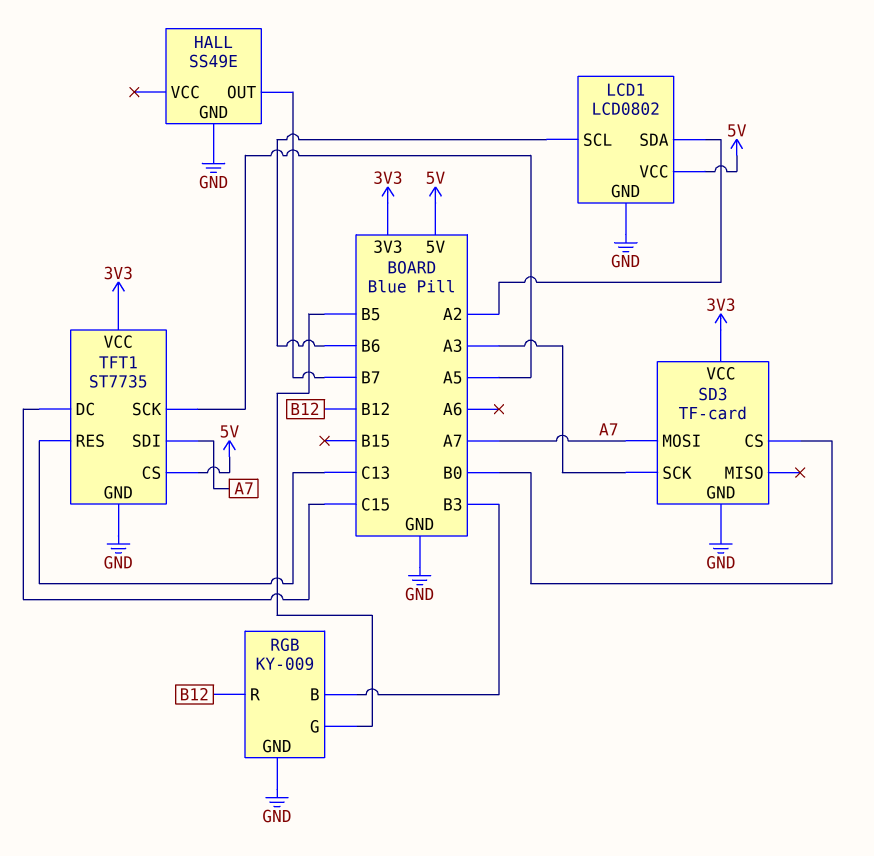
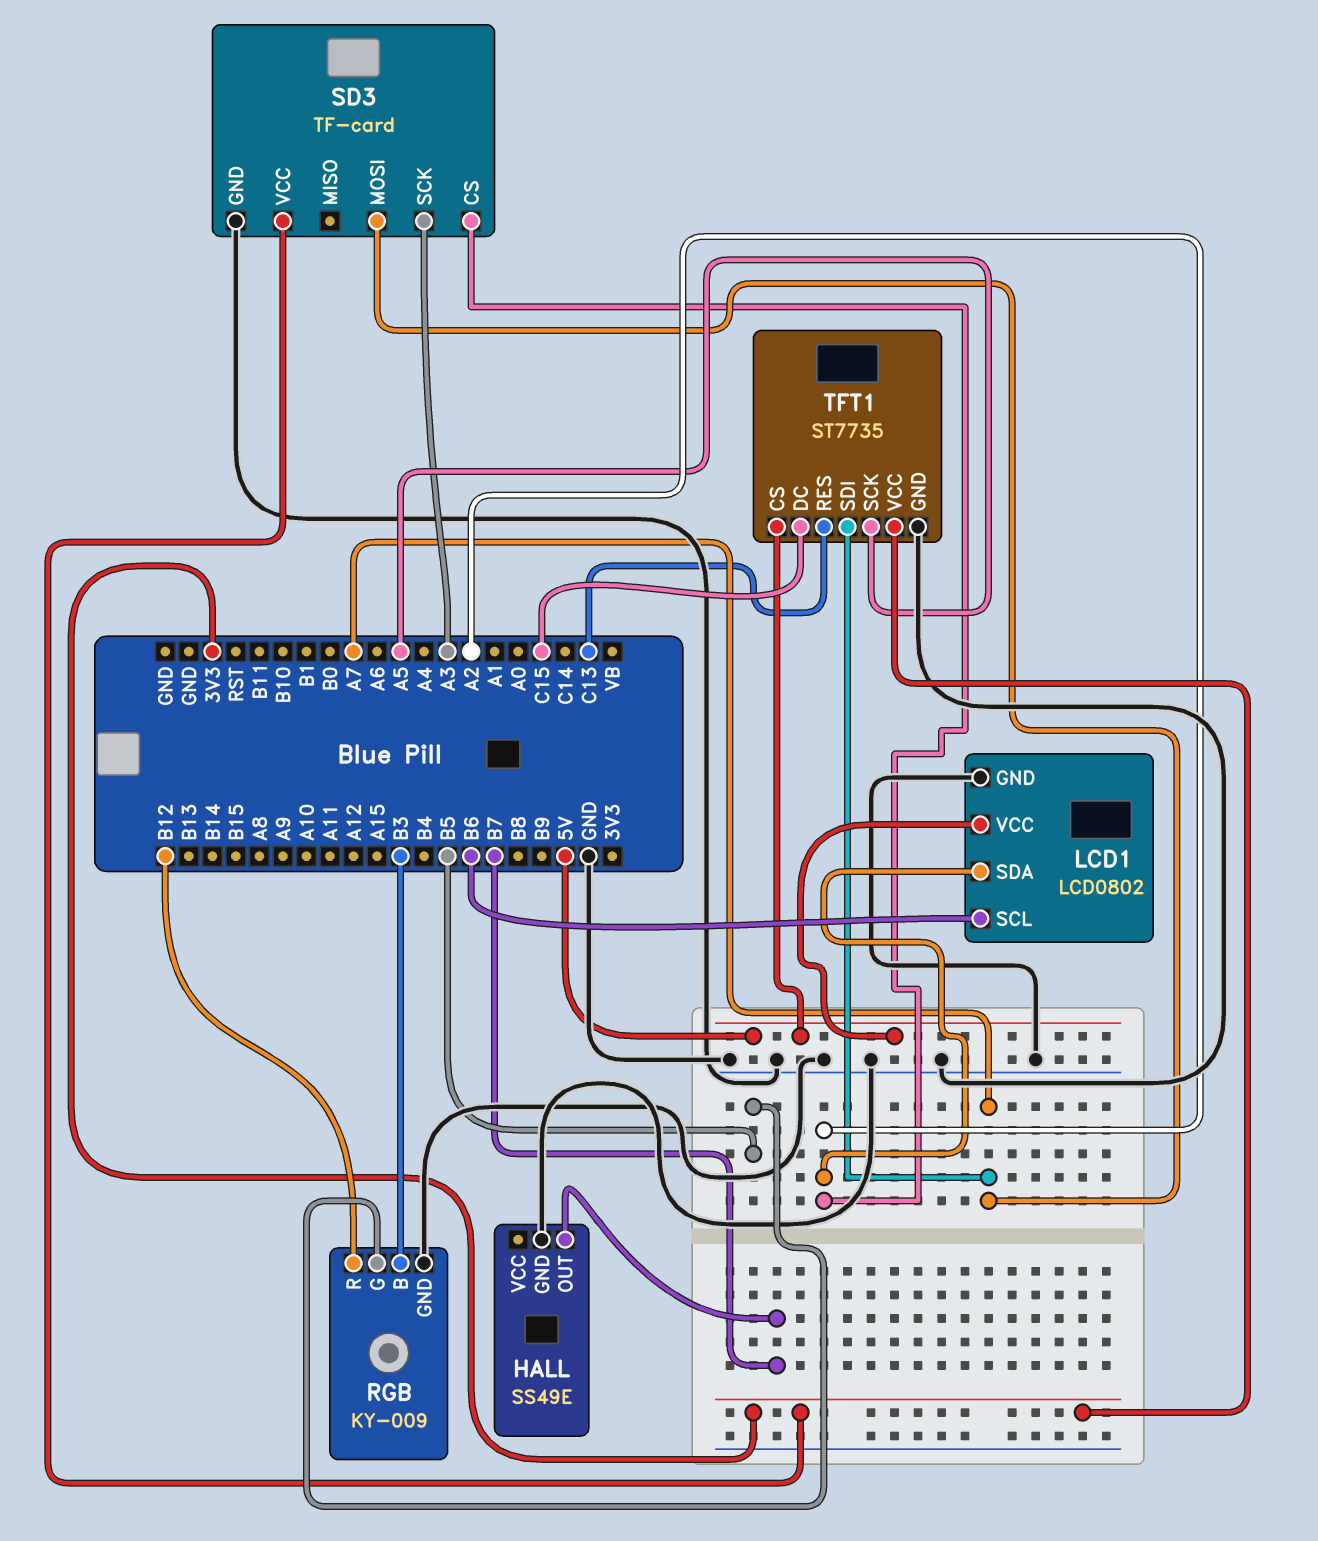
SD3 pin CS: B0 -> A2

